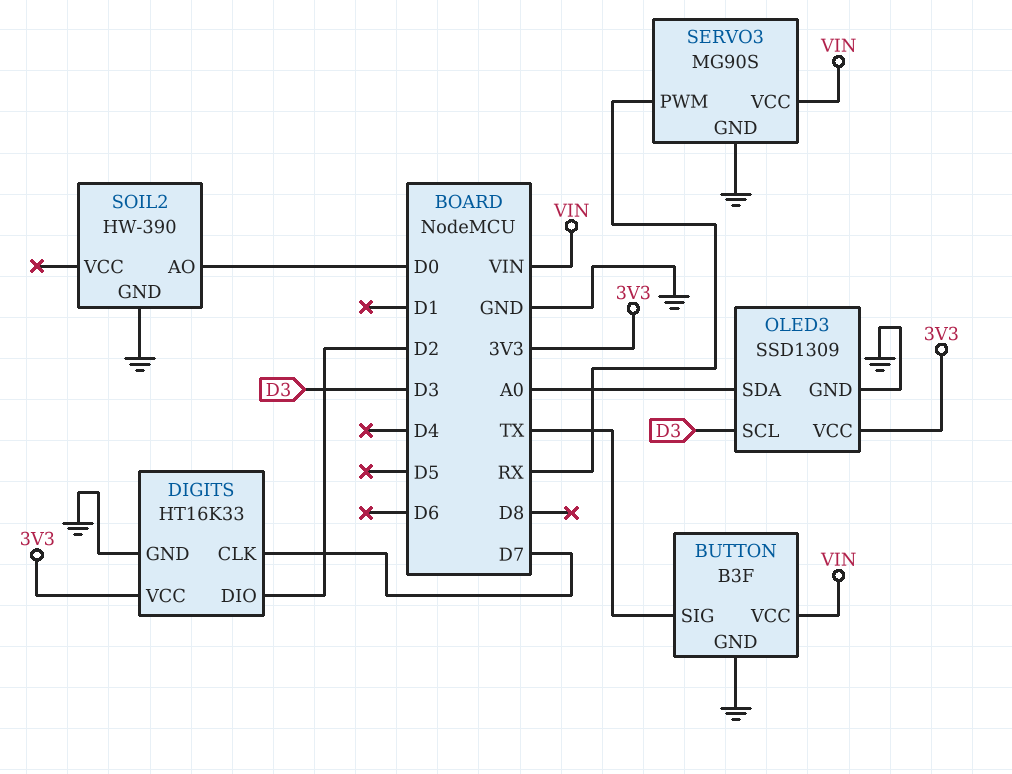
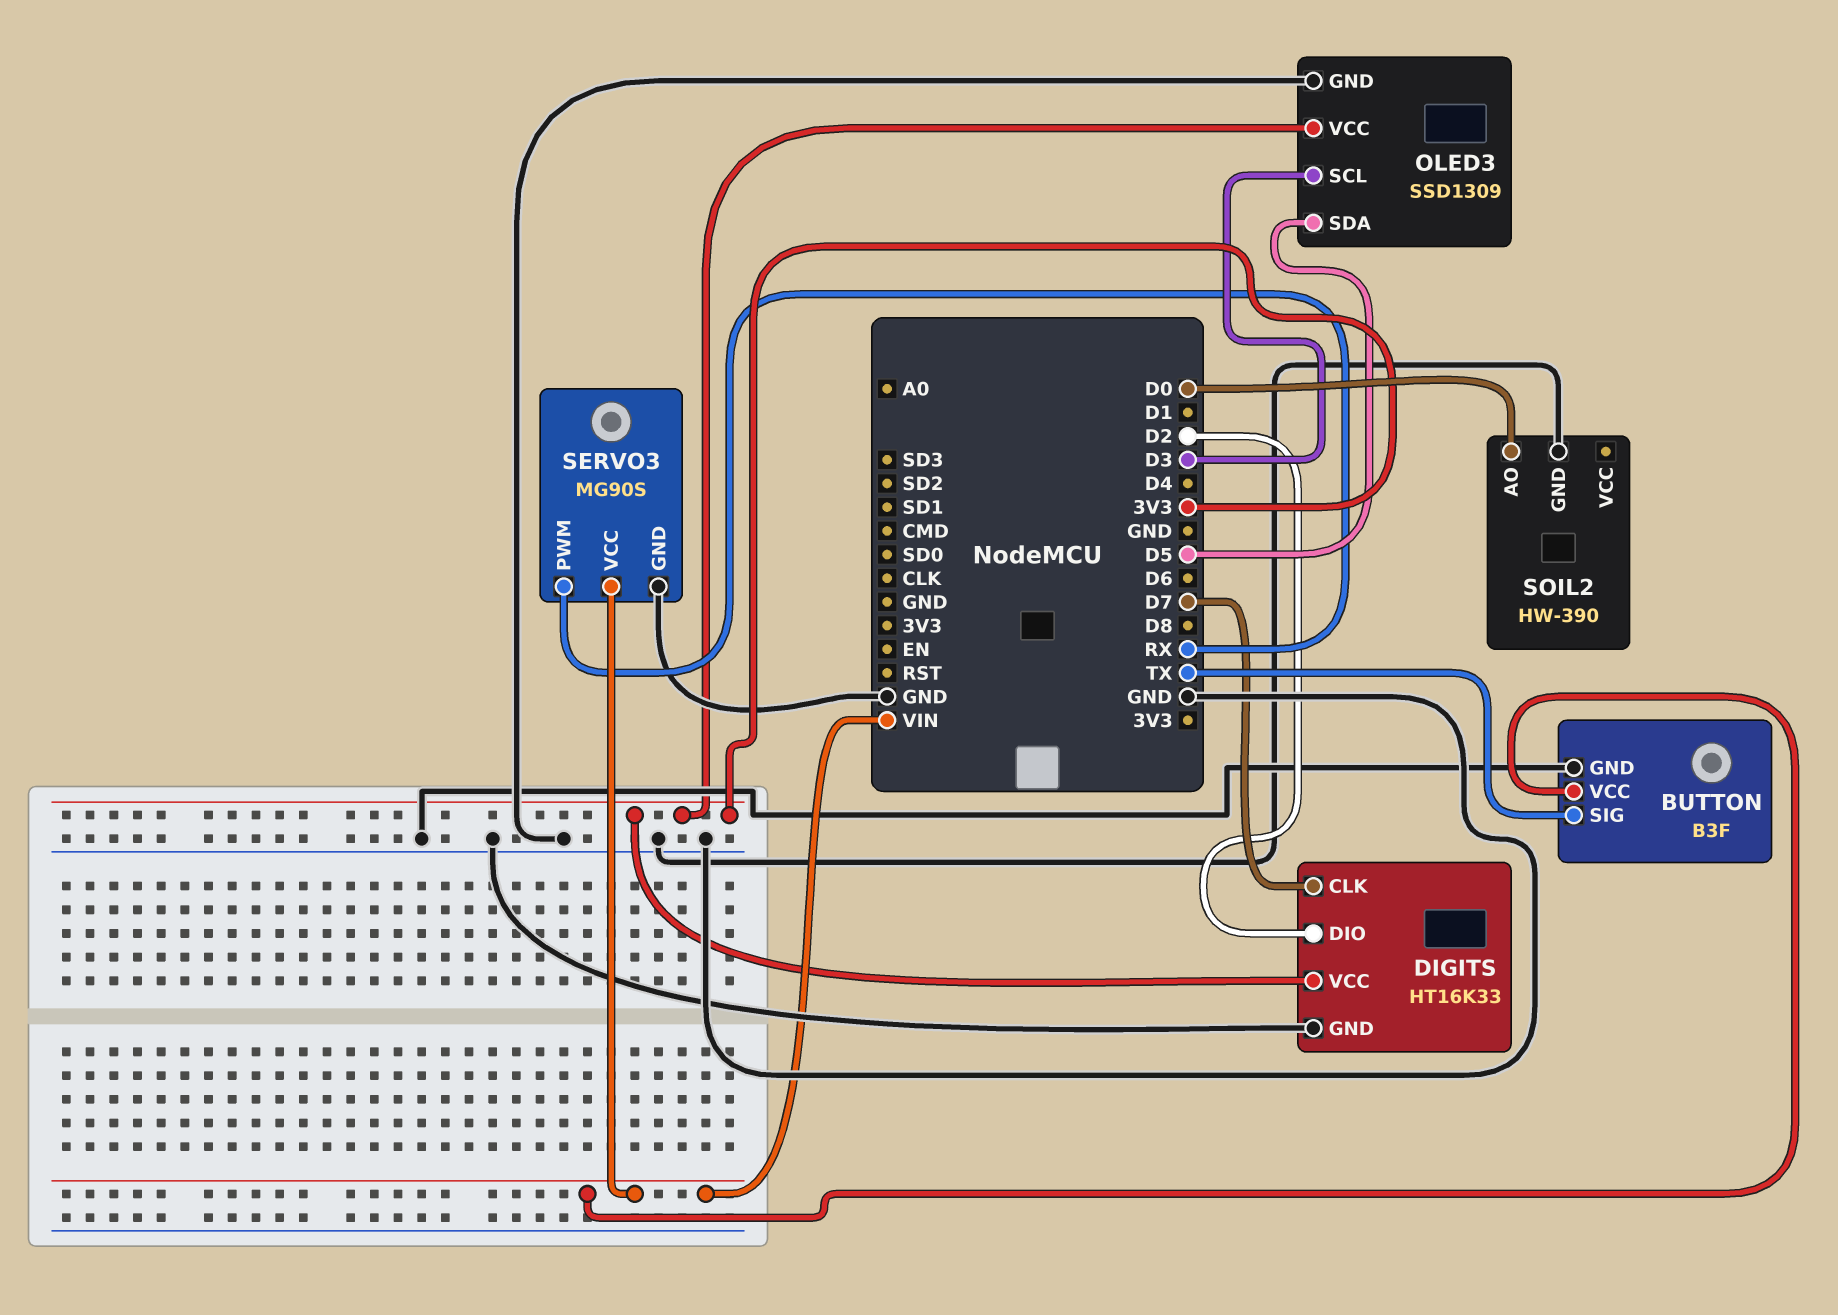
OLED3 pin SDA: A0 -> D5

